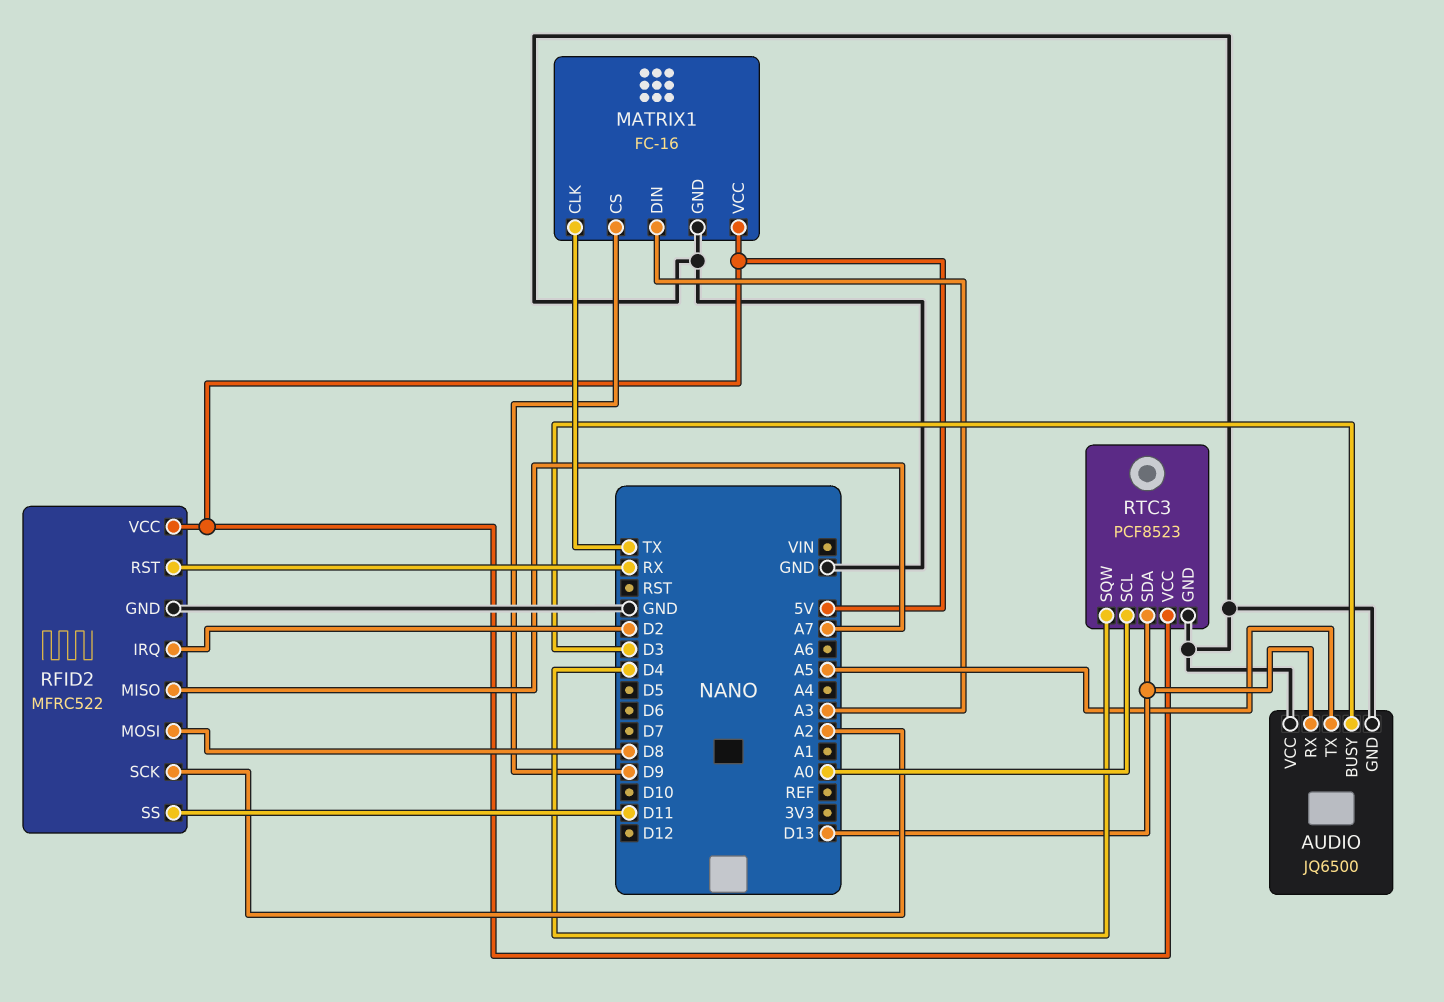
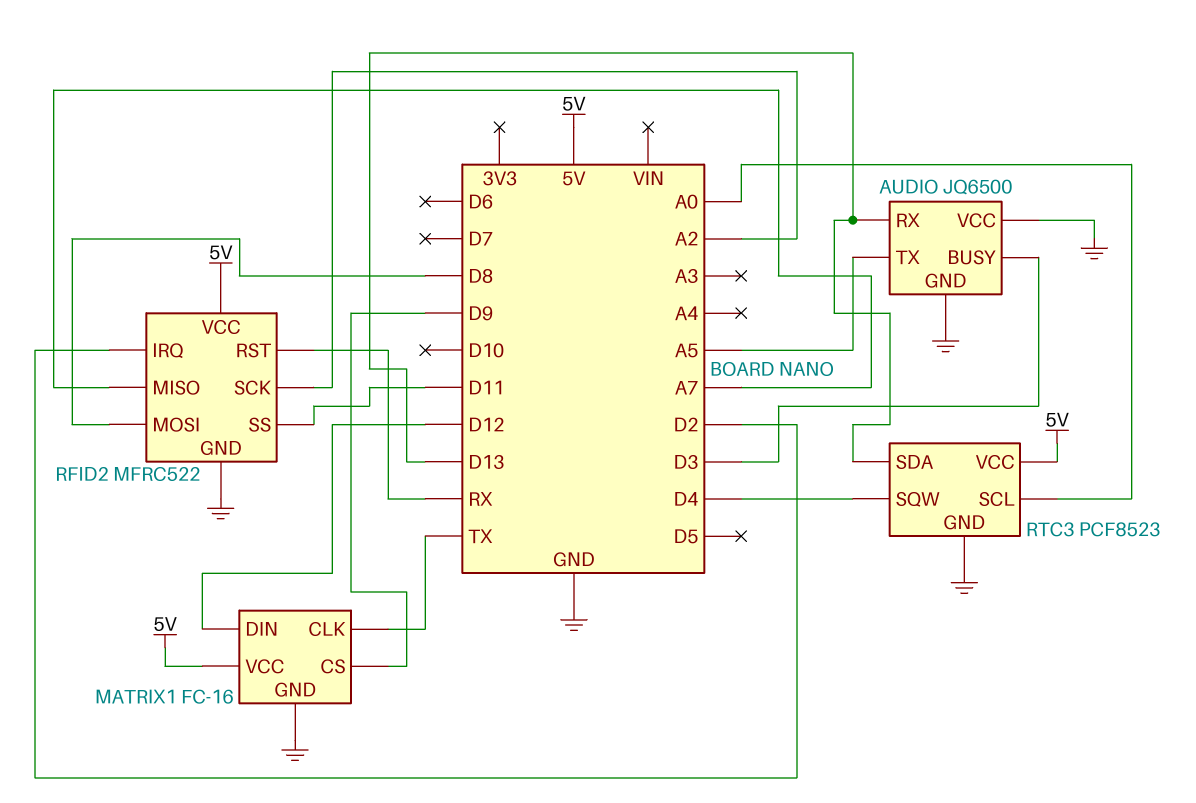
MATRIX1 pin DIN: A3 -> D12

